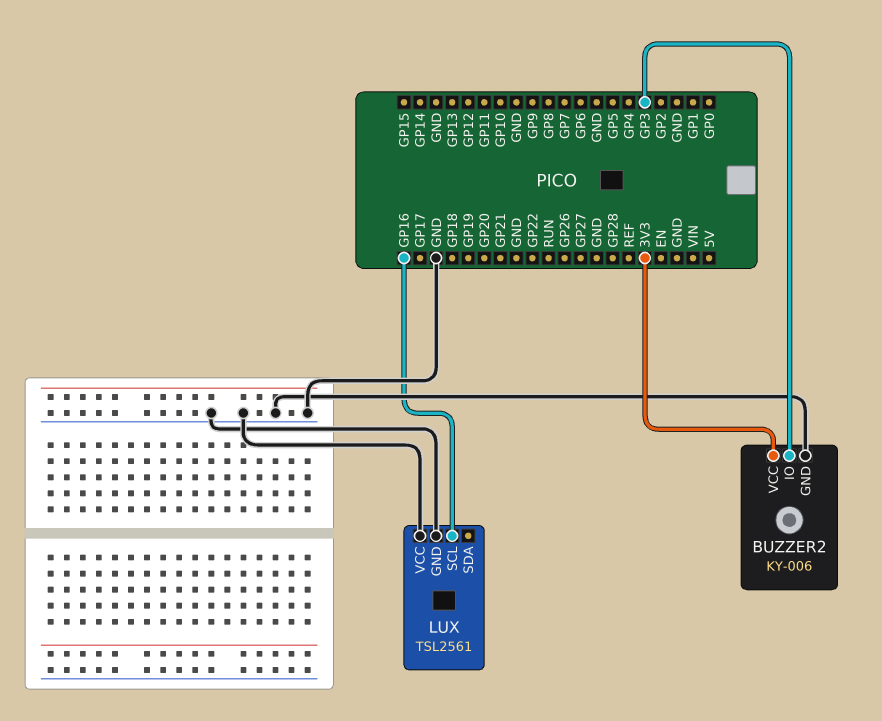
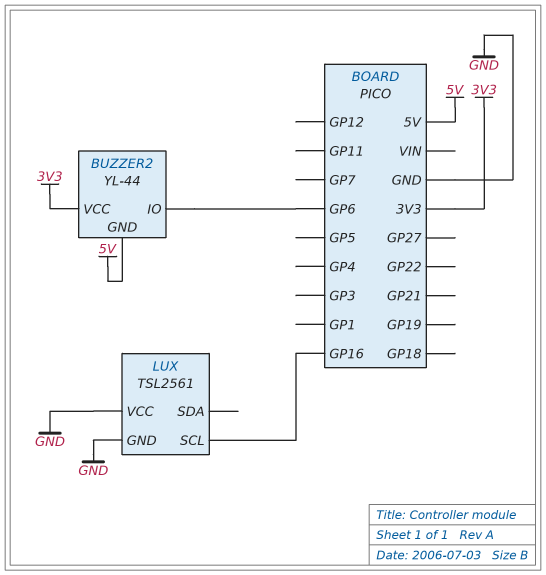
BUZZER2: KY-006 -> YL-44
BUZZER2 pin GND: GND -> 5V
BUZZER2 pin IO: GP3 -> GP6

